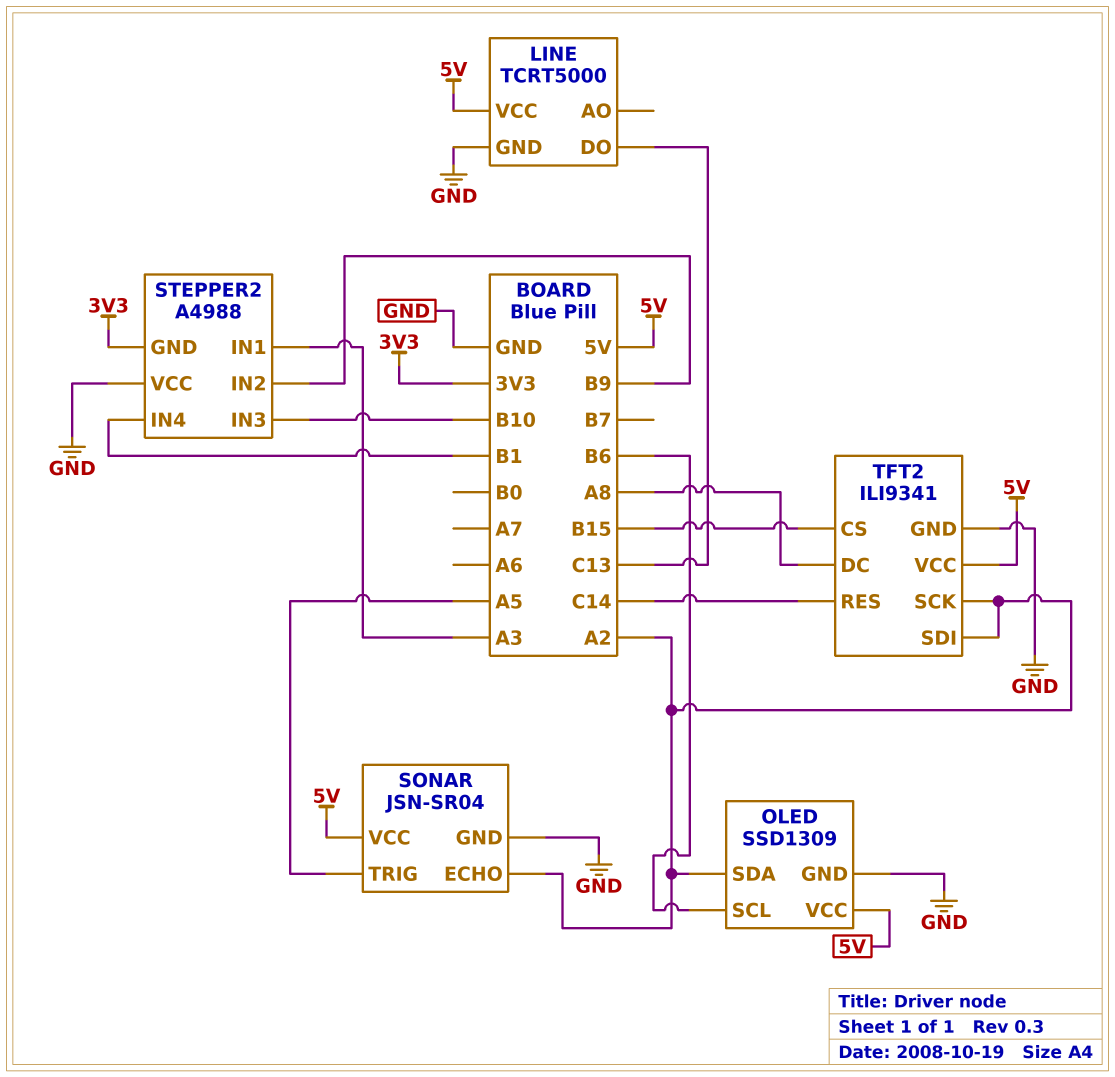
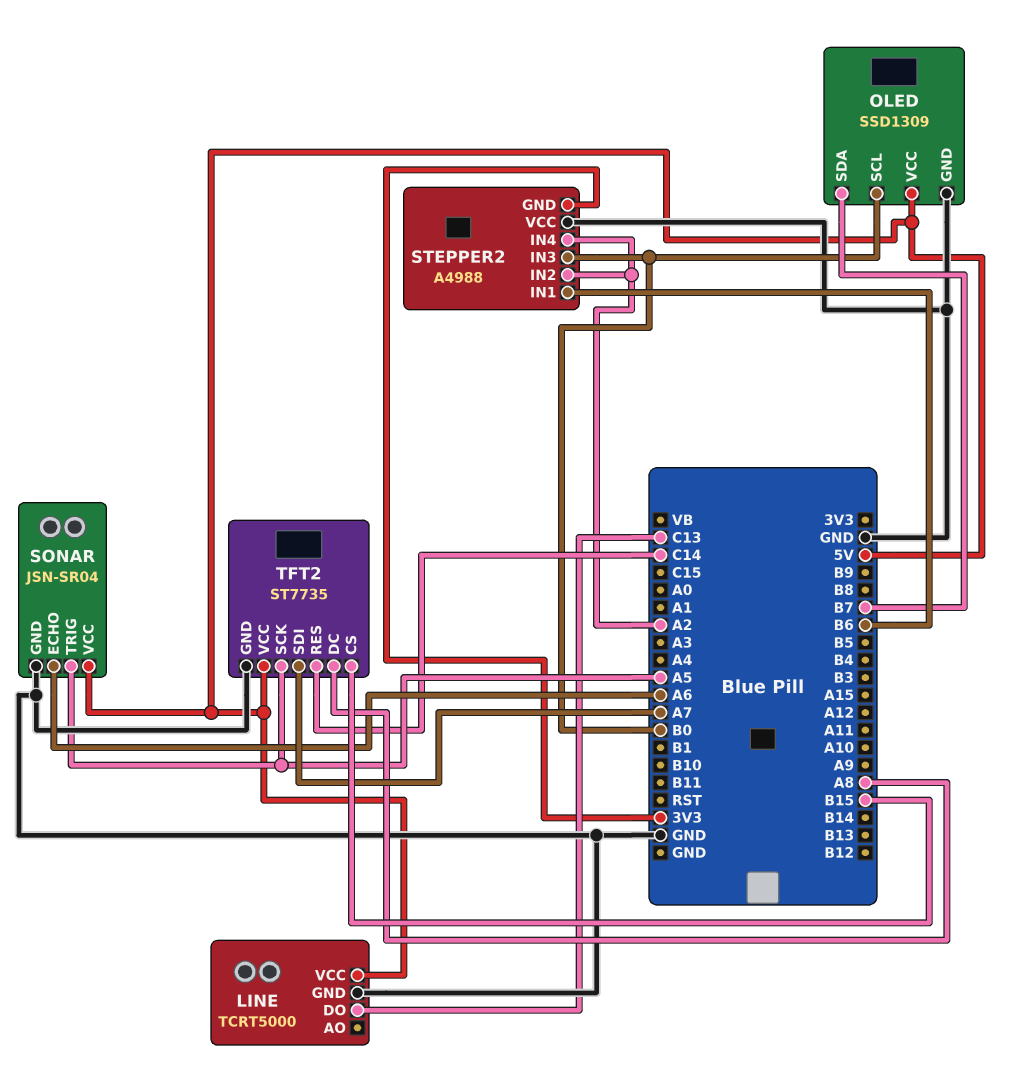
OLED pin SCL: B6 -> B0
OLED pin SDA: A2 -> B7
SONAR pin ECHO: A2 -> A6
STEPPER2 pin IN1: A3 -> B6
STEPPER2 pin IN2: B9 -> A2
STEPPER2 pin IN3: B10 -> B0
STEPPER2 pin IN4: B1 -> A2
TFT2: ILI9341 -> ST7735
TFT2 pin SCK: A2 -> A5
TFT2 pin SDI: A2 -> A7

